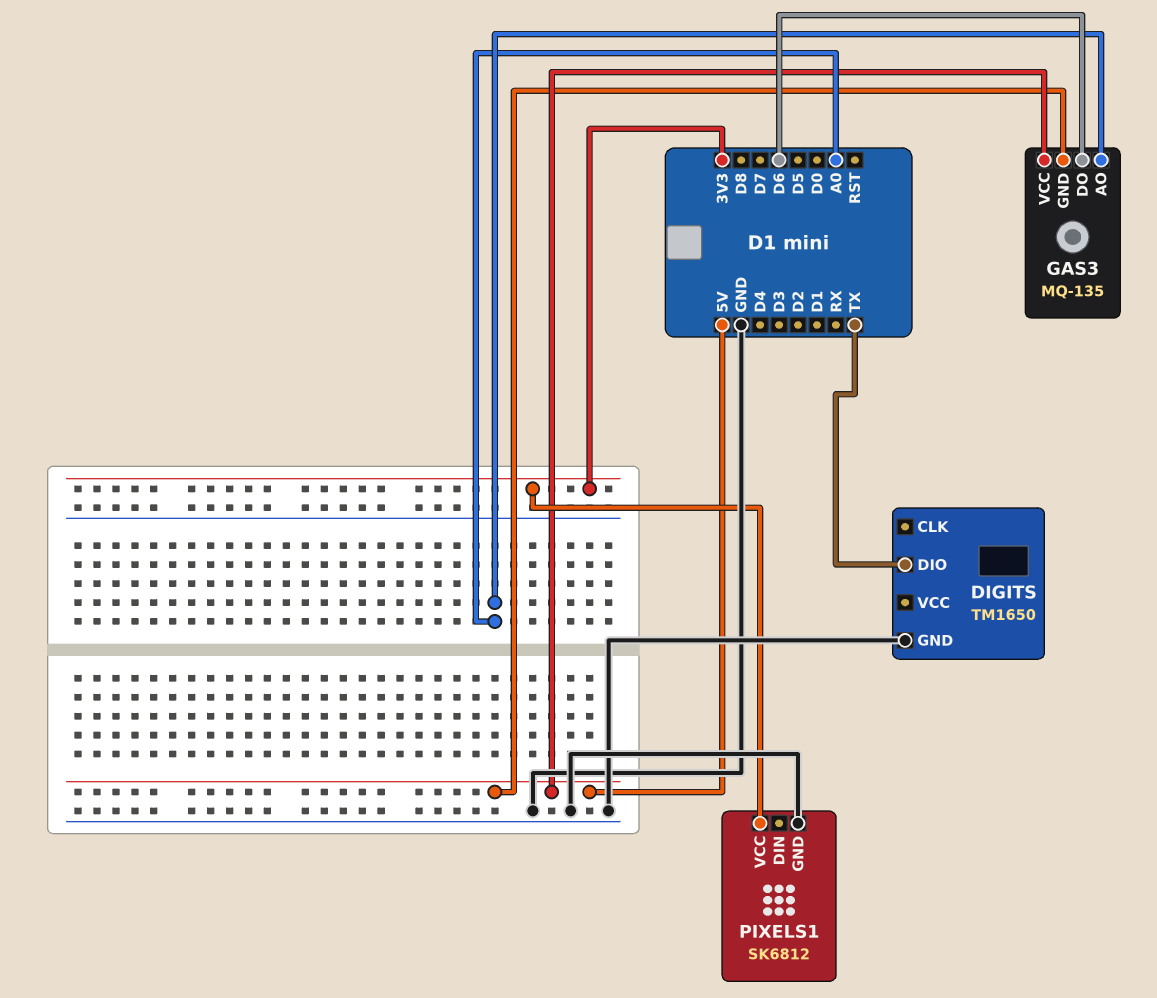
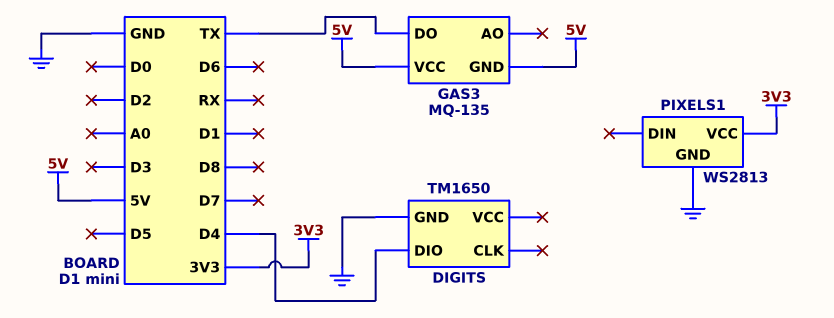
DIGITS pin DIO: TX -> D4
GAS3 pin AO: A0 -> none
GAS3 pin DO: D6 -> TX
PIXELS1: SK6812 -> WS2813

